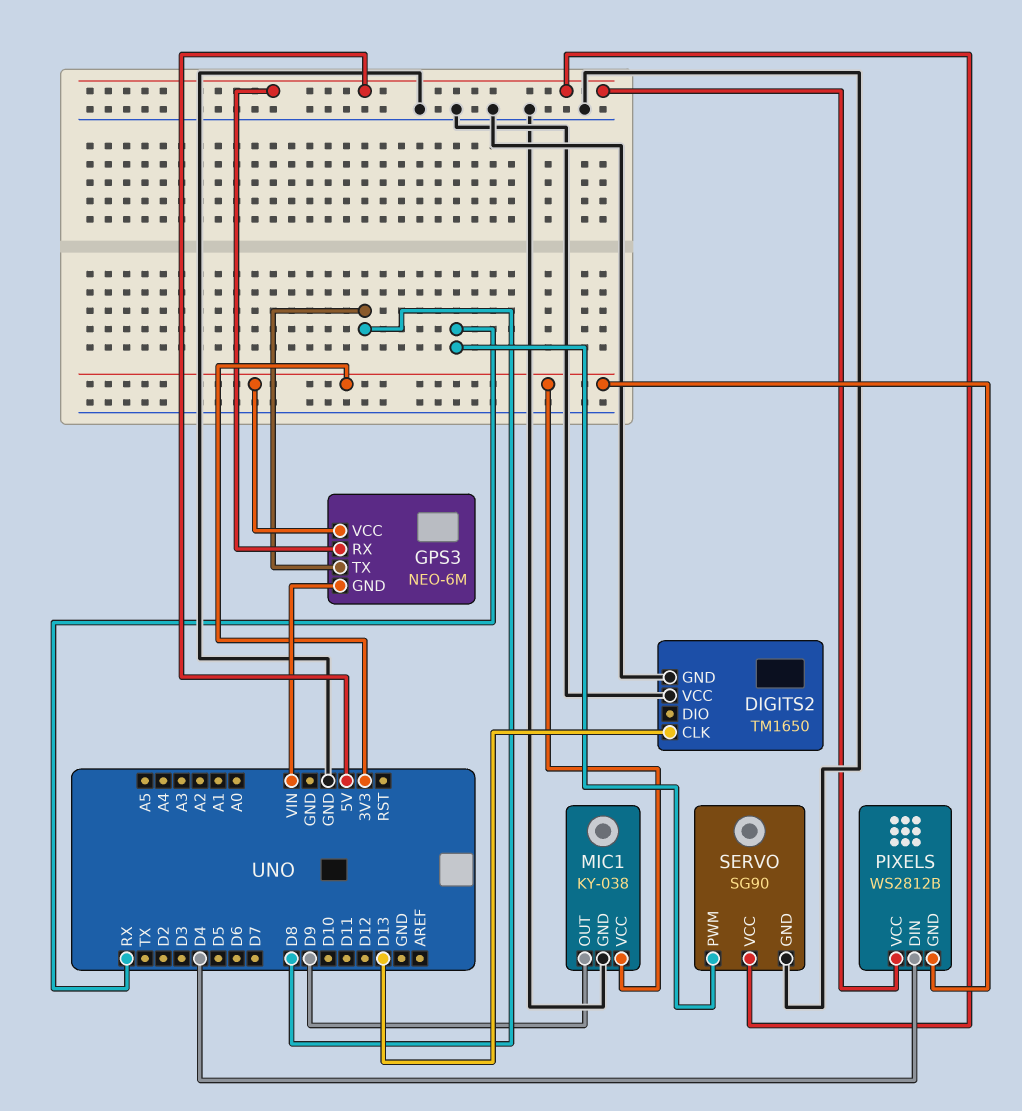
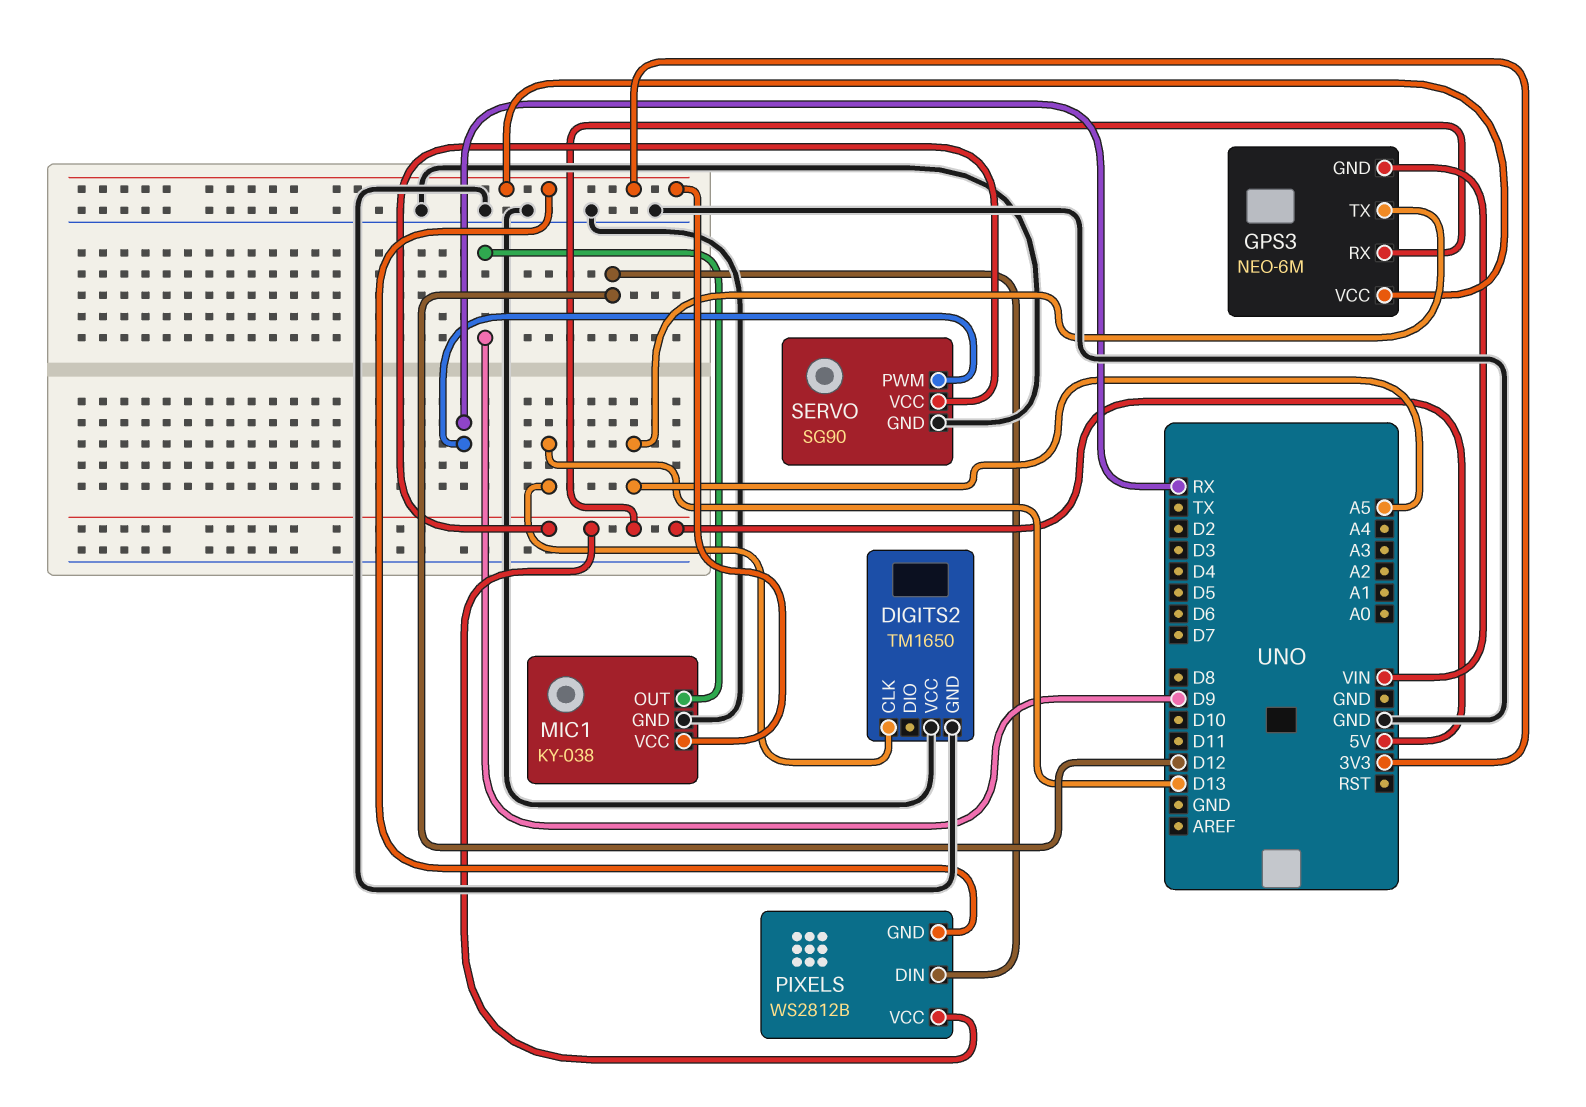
GPS3 pin TX: D8 -> A5
PIXELS pin DIN: D4 -> D12

